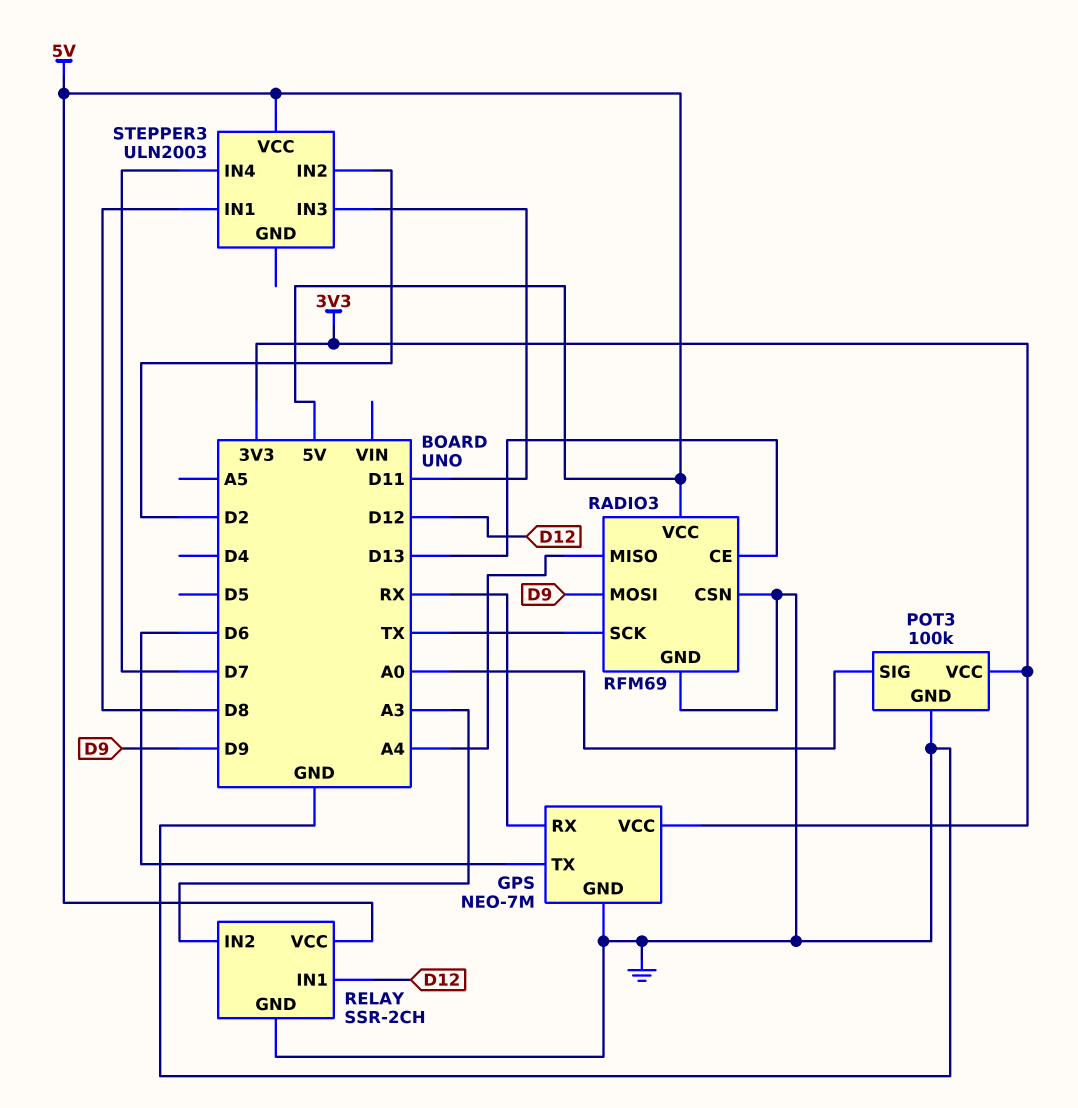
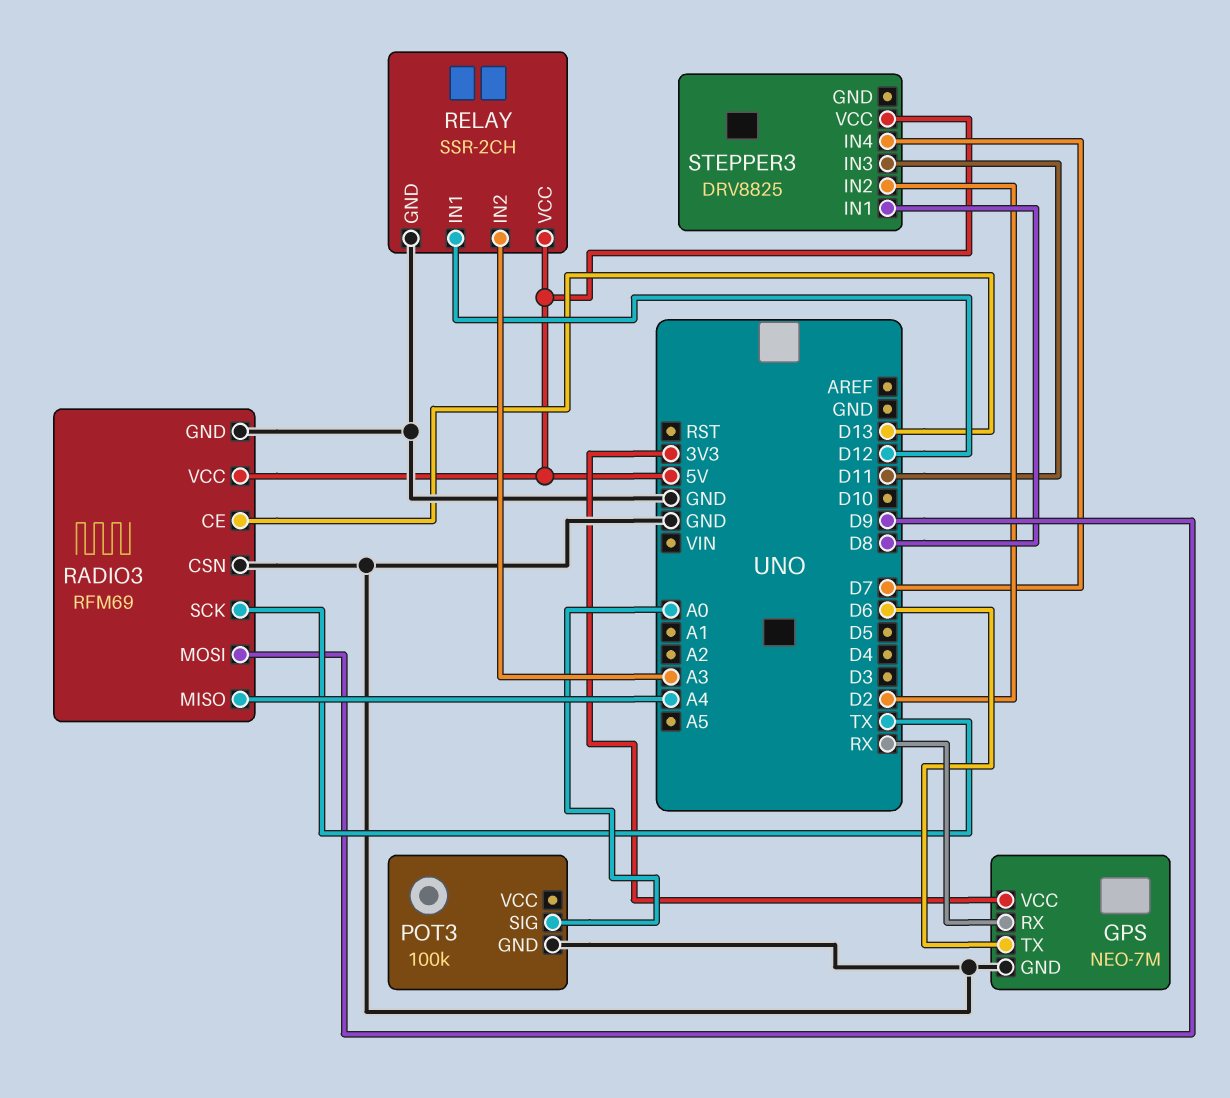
POT3 pin VCC: 3V3 -> none
STEPPER3: ULN2003 -> DRV8825

